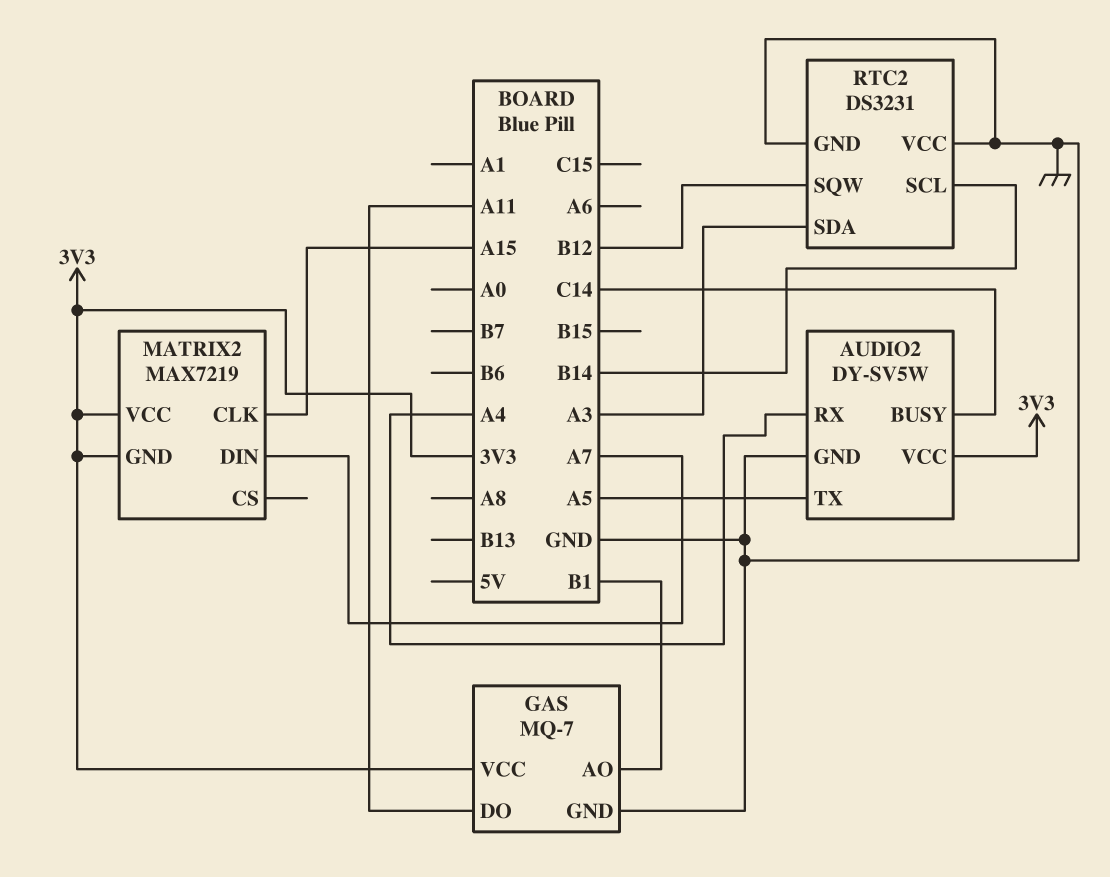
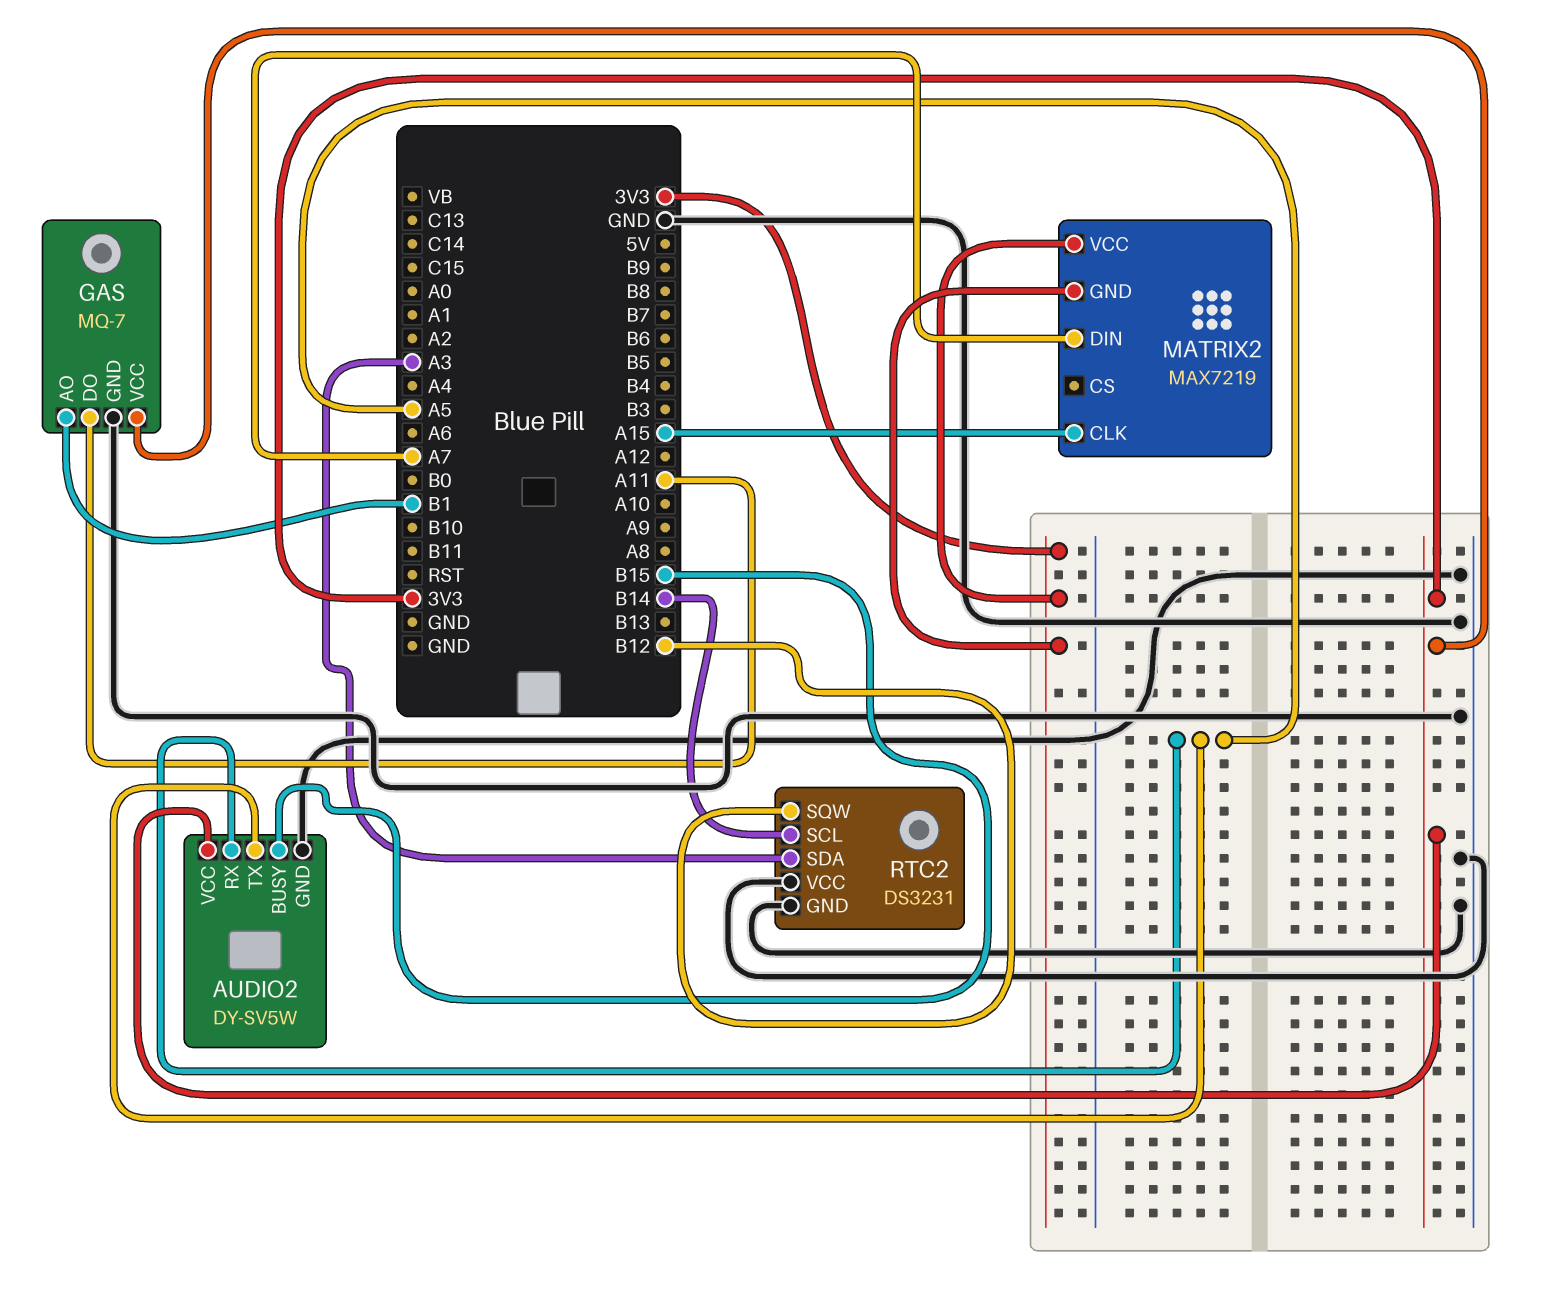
AUDIO2 pin BUSY: C14 -> B15
AUDIO2 pin RX: A4 -> A5

